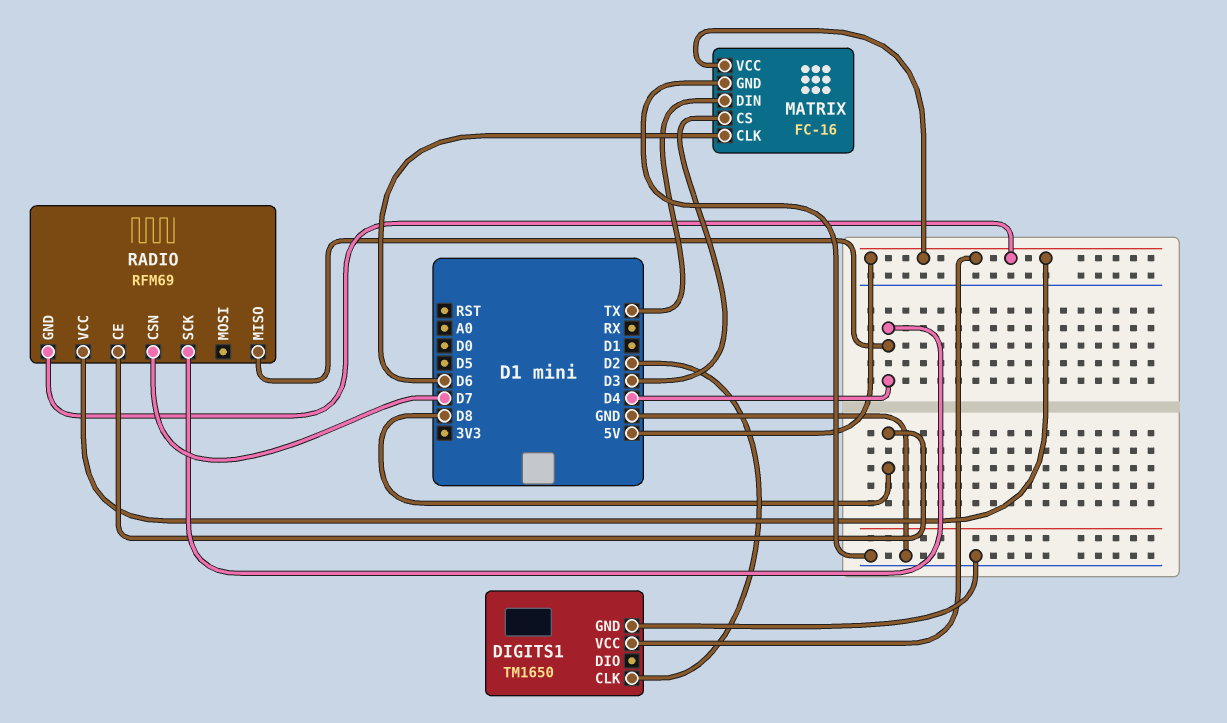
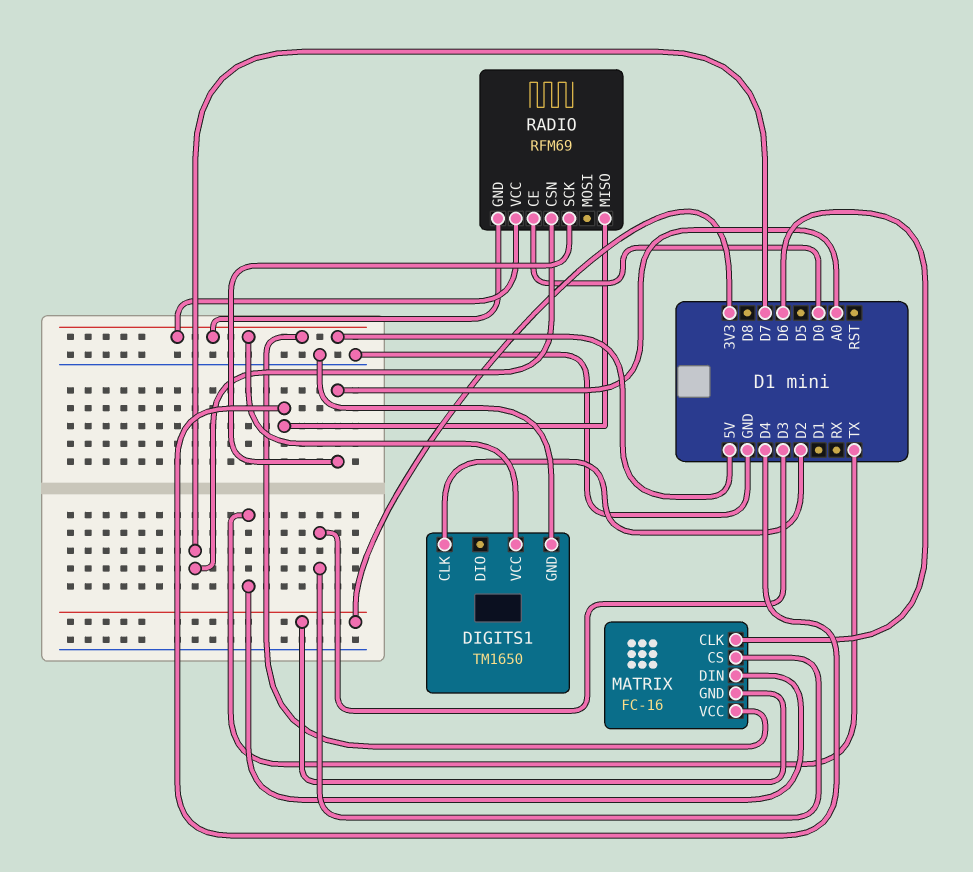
MATRIX pin GND: GND -> 3V3
RADIO pin CE: D8 -> D0
RADIO pin SCK: D4 -> A0

